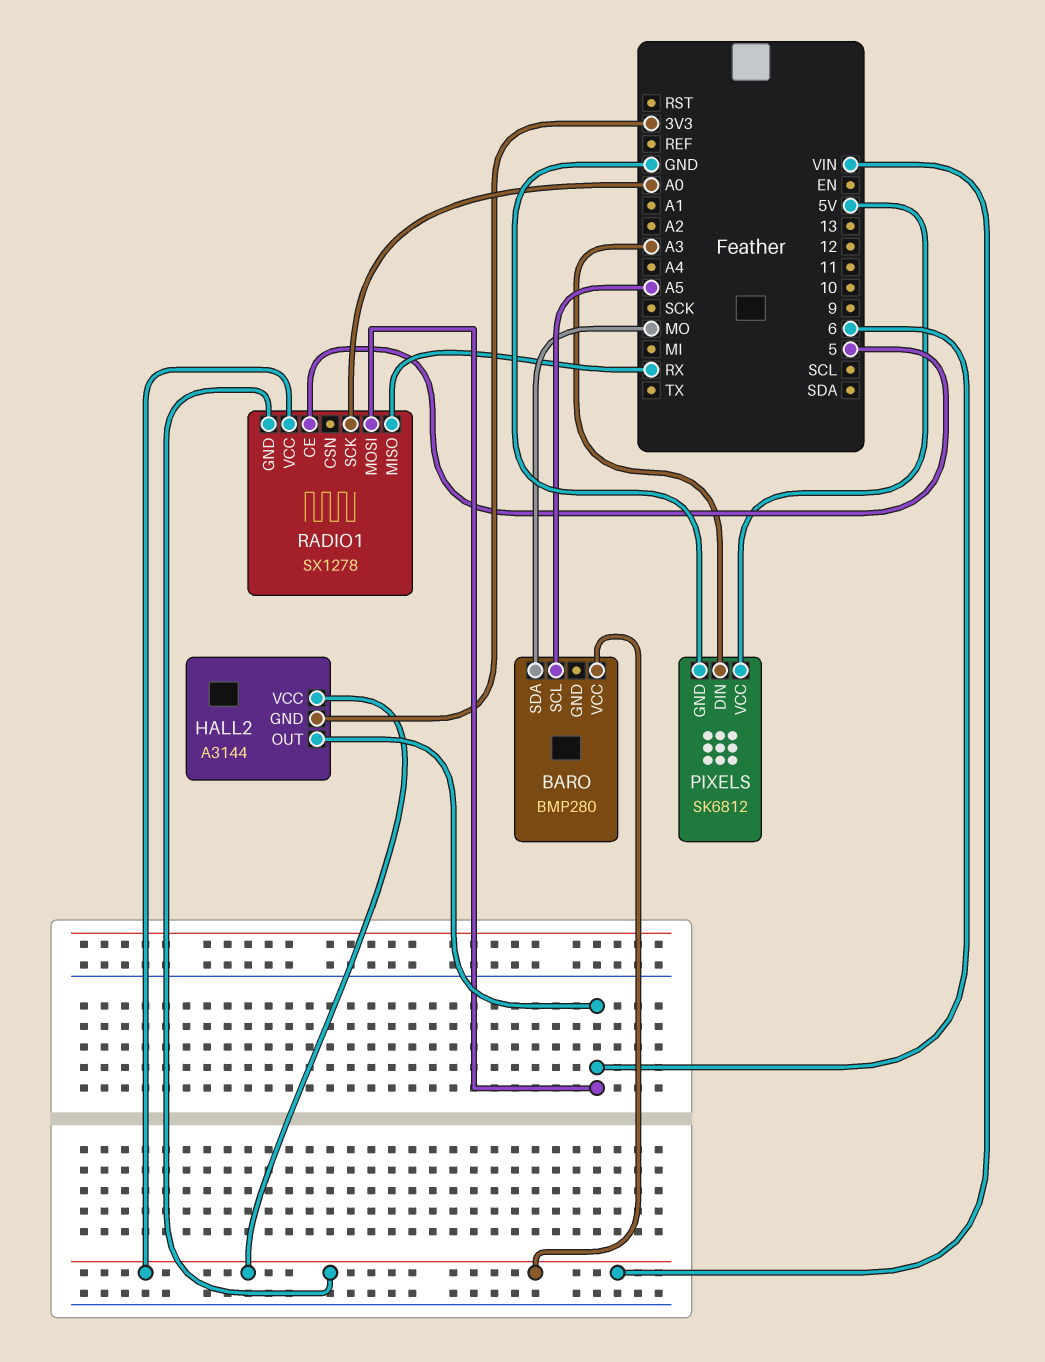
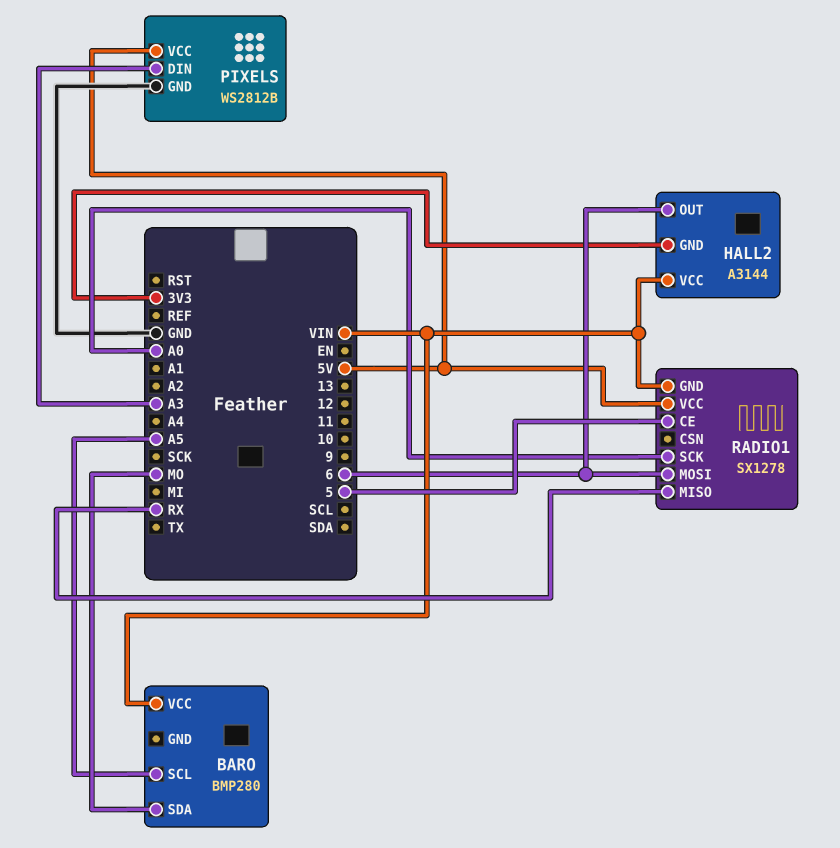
PIXELS: SK6812 -> WS2812B
RADIO1 pin VCC: VIN -> 5V

